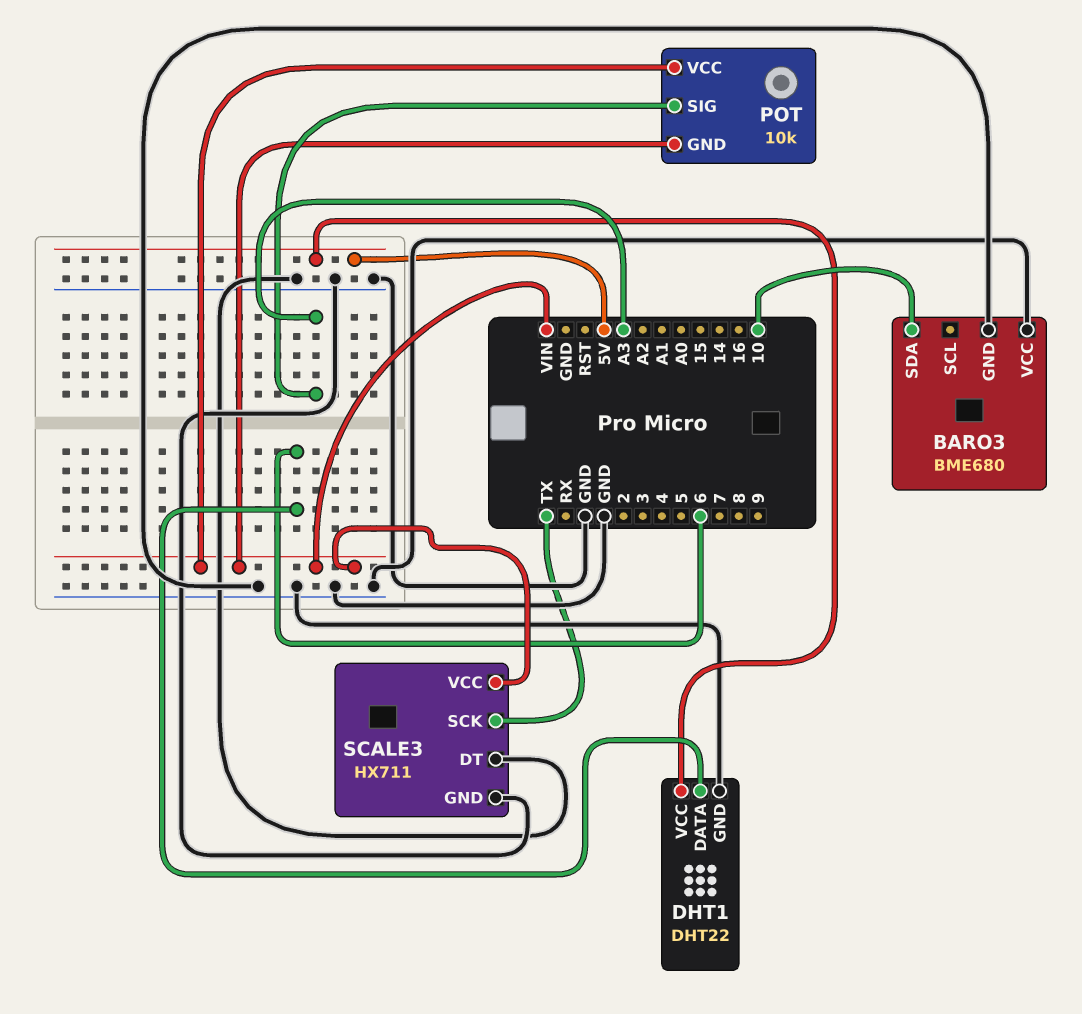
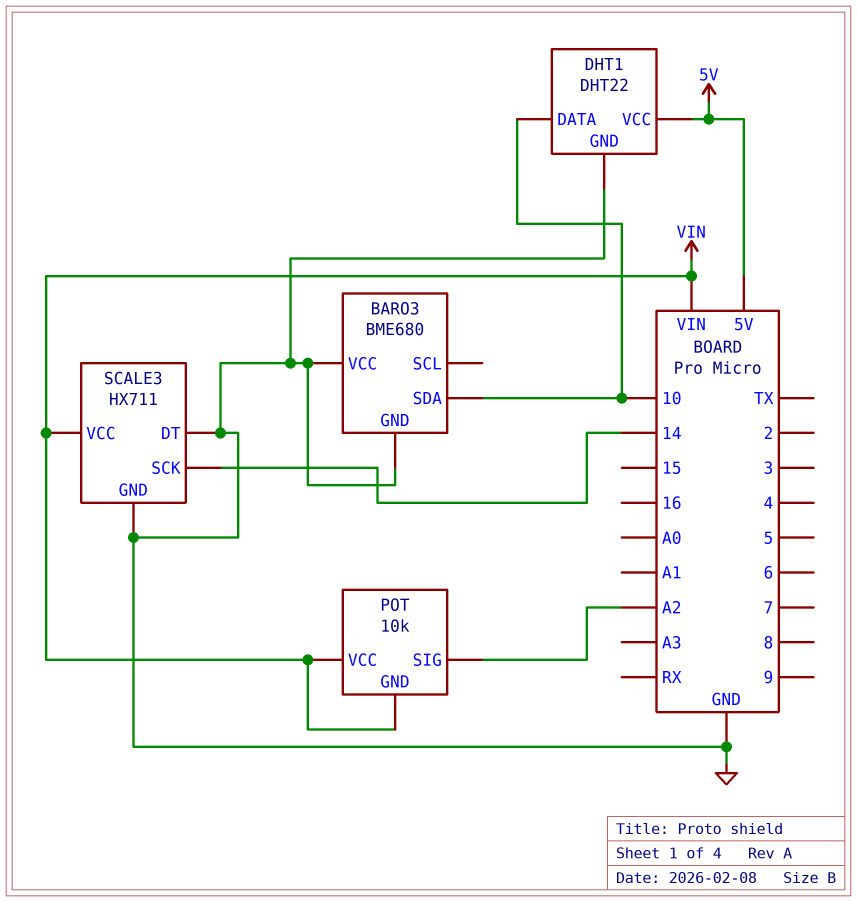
DHT1 pin DATA: 6 -> 10
POT pin SIG: A3 -> A2
SCALE3 pin SCK: TX -> 14

